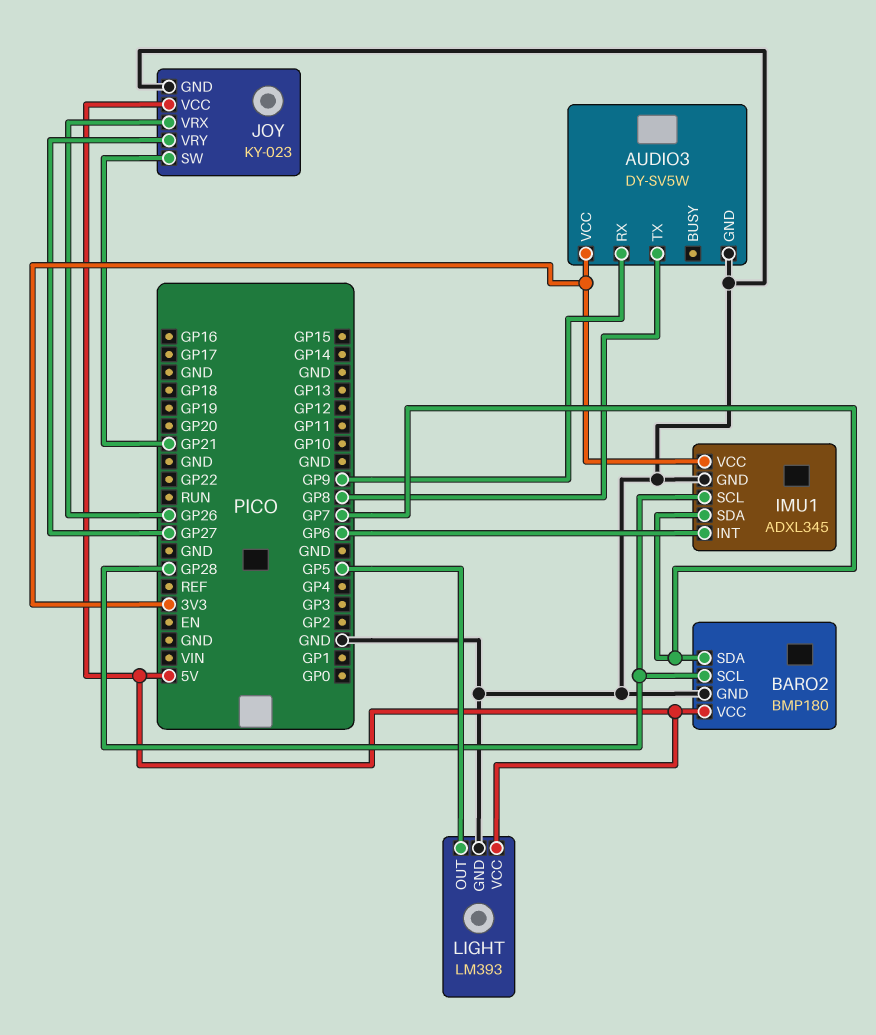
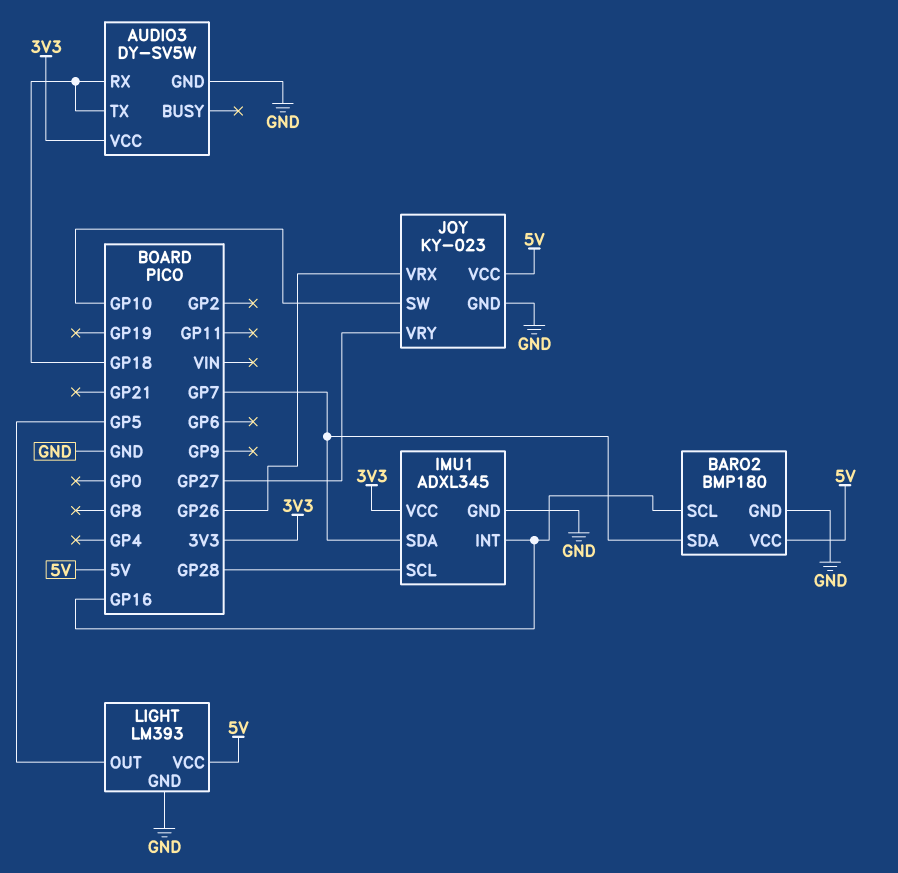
AUDIO3 pin RX: GP9 -> GP18
AUDIO3 pin TX: GP8 -> GP18
BARO2 pin SCL: GP28 -> GP16
IMU1 pin INT: GP6 -> GP16
JOY pin SW: GP21 -> GP10

